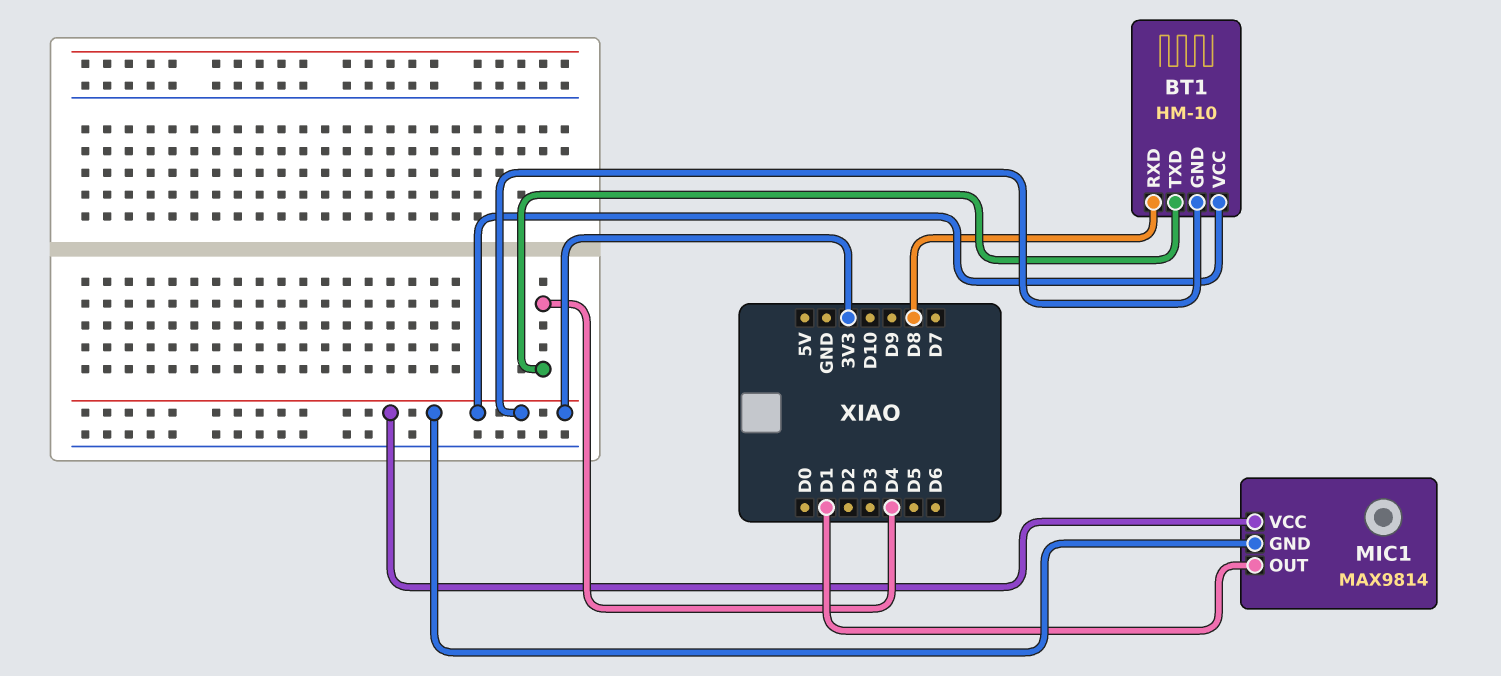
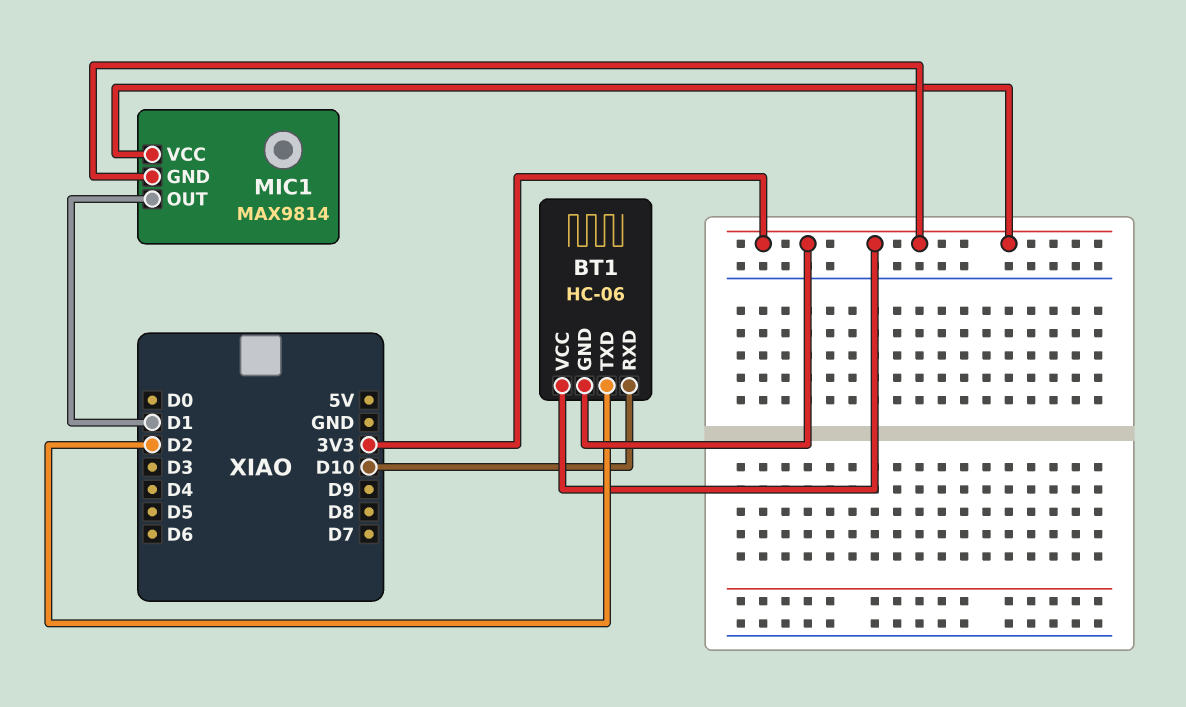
BT1: HM-10 -> HC-06
BT1 pin RXD: D8 -> D10
BT1 pin TXD: D4 -> D2

